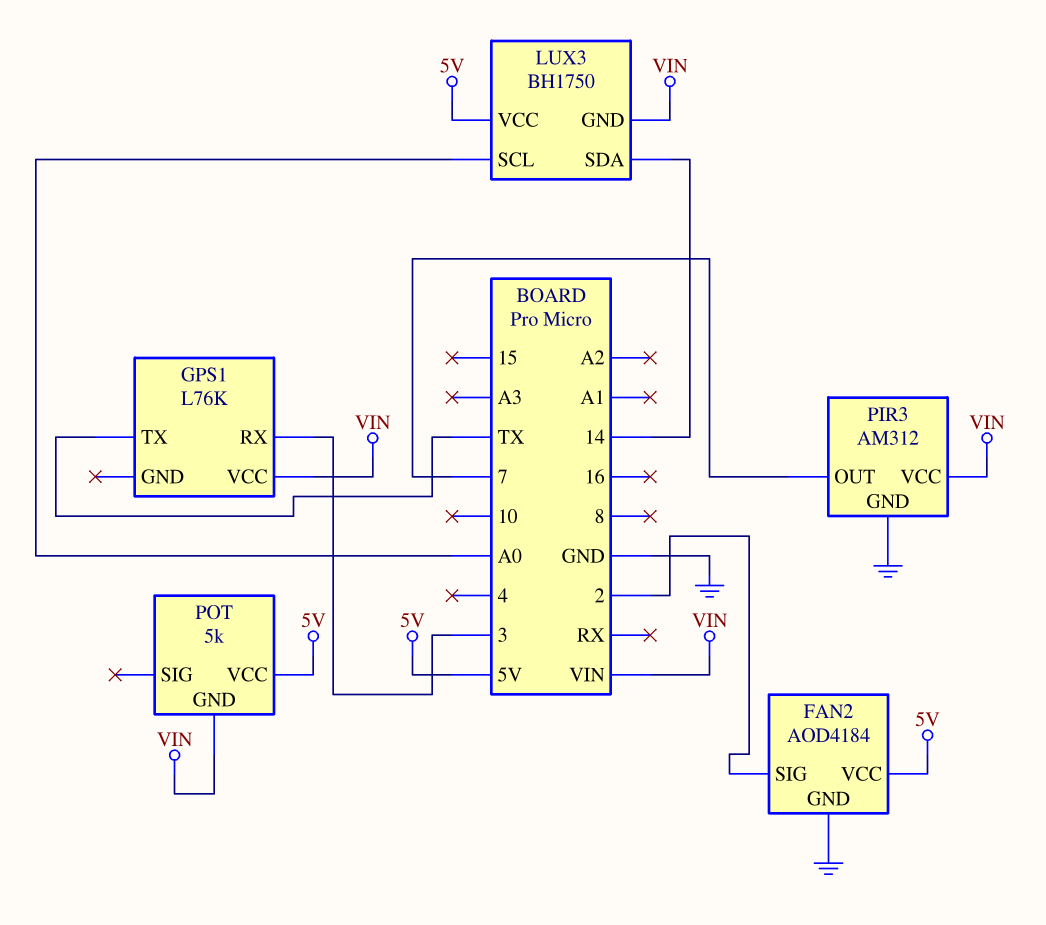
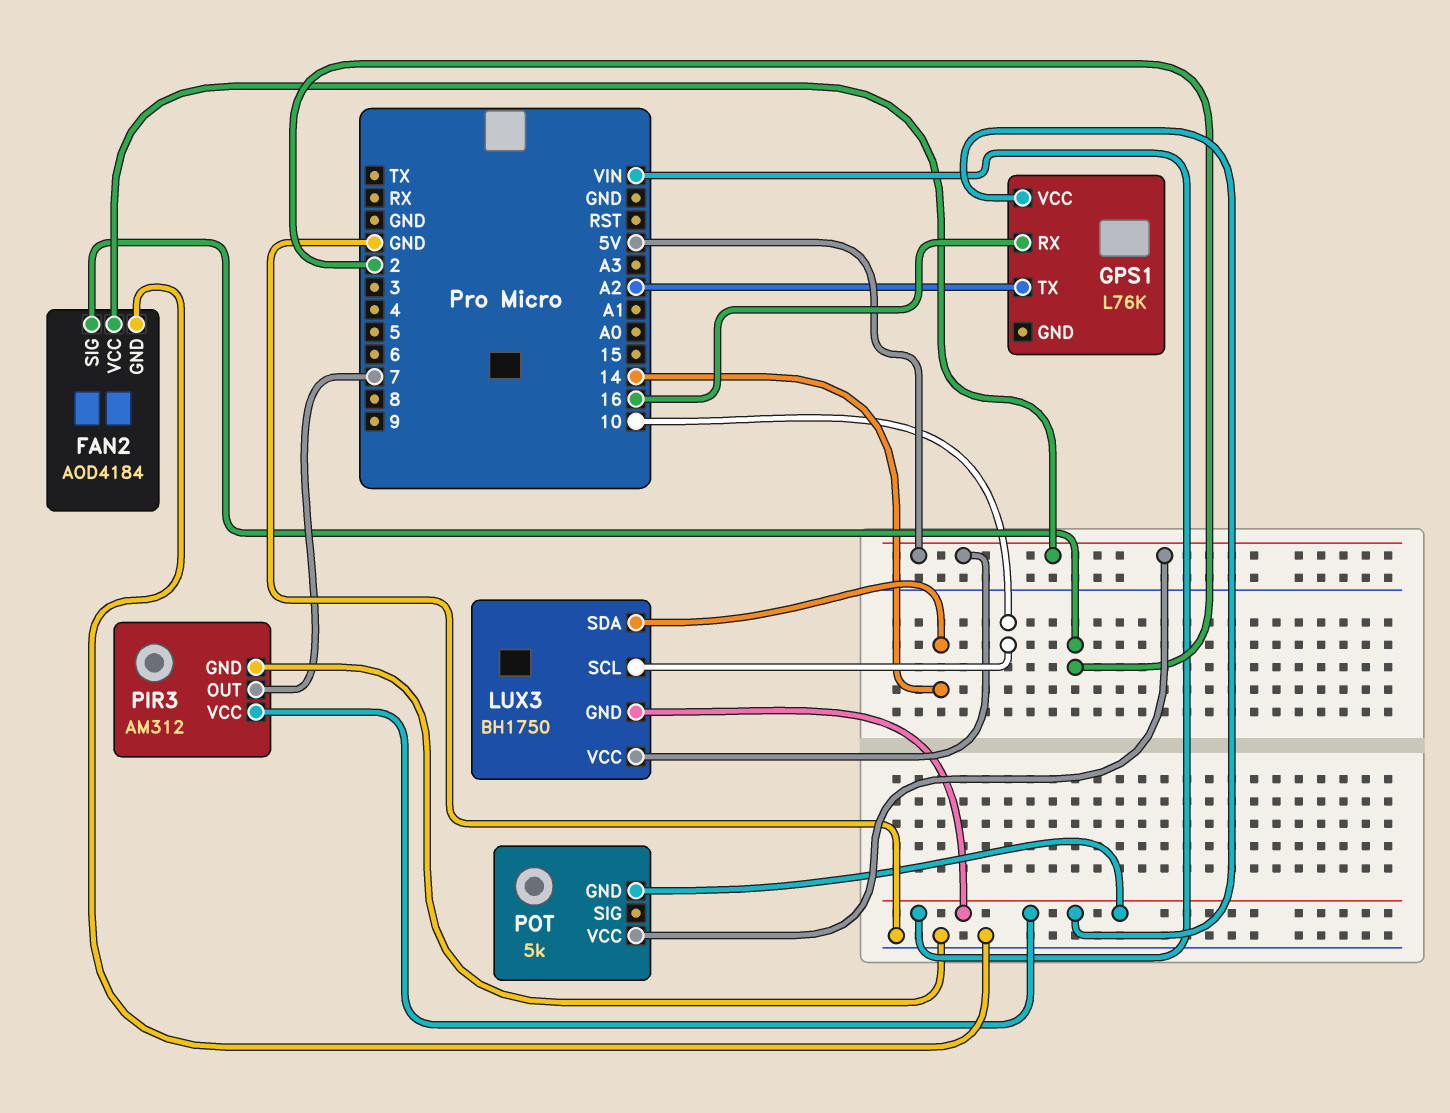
GPS1 pin RX: 3 -> 16
GPS1 pin TX: TX -> A2
LUX3 pin SCL: A0 -> 10

